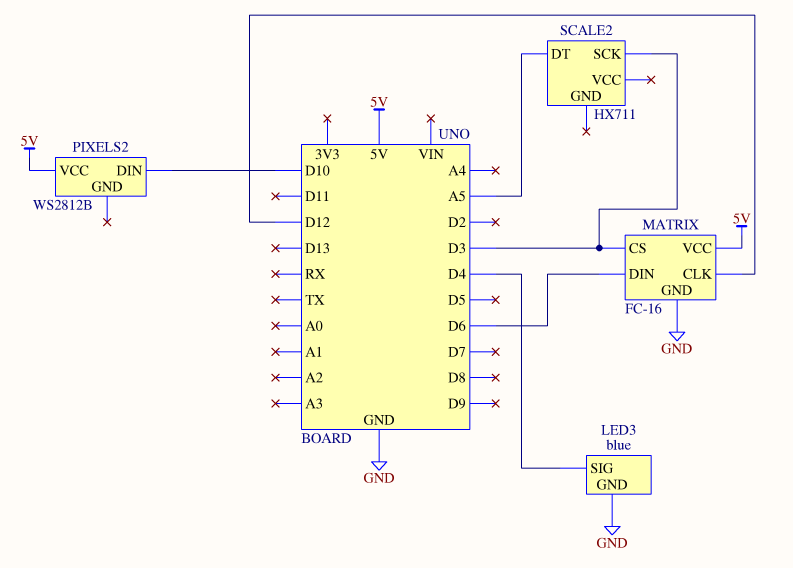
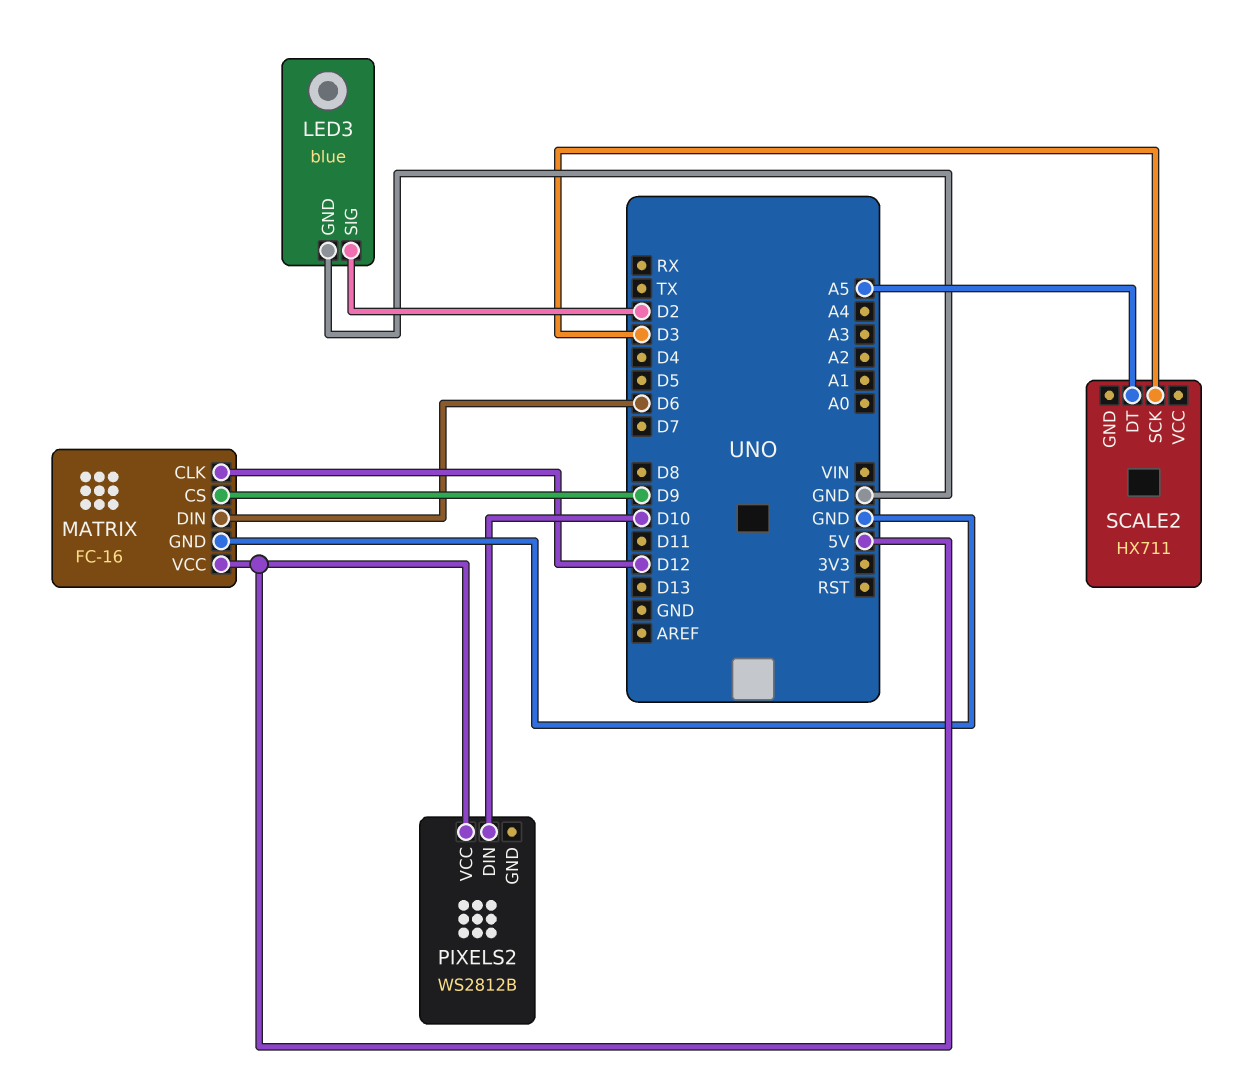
LED3 pin SIG: D4 -> D2
MATRIX pin CS: D3 -> D9

